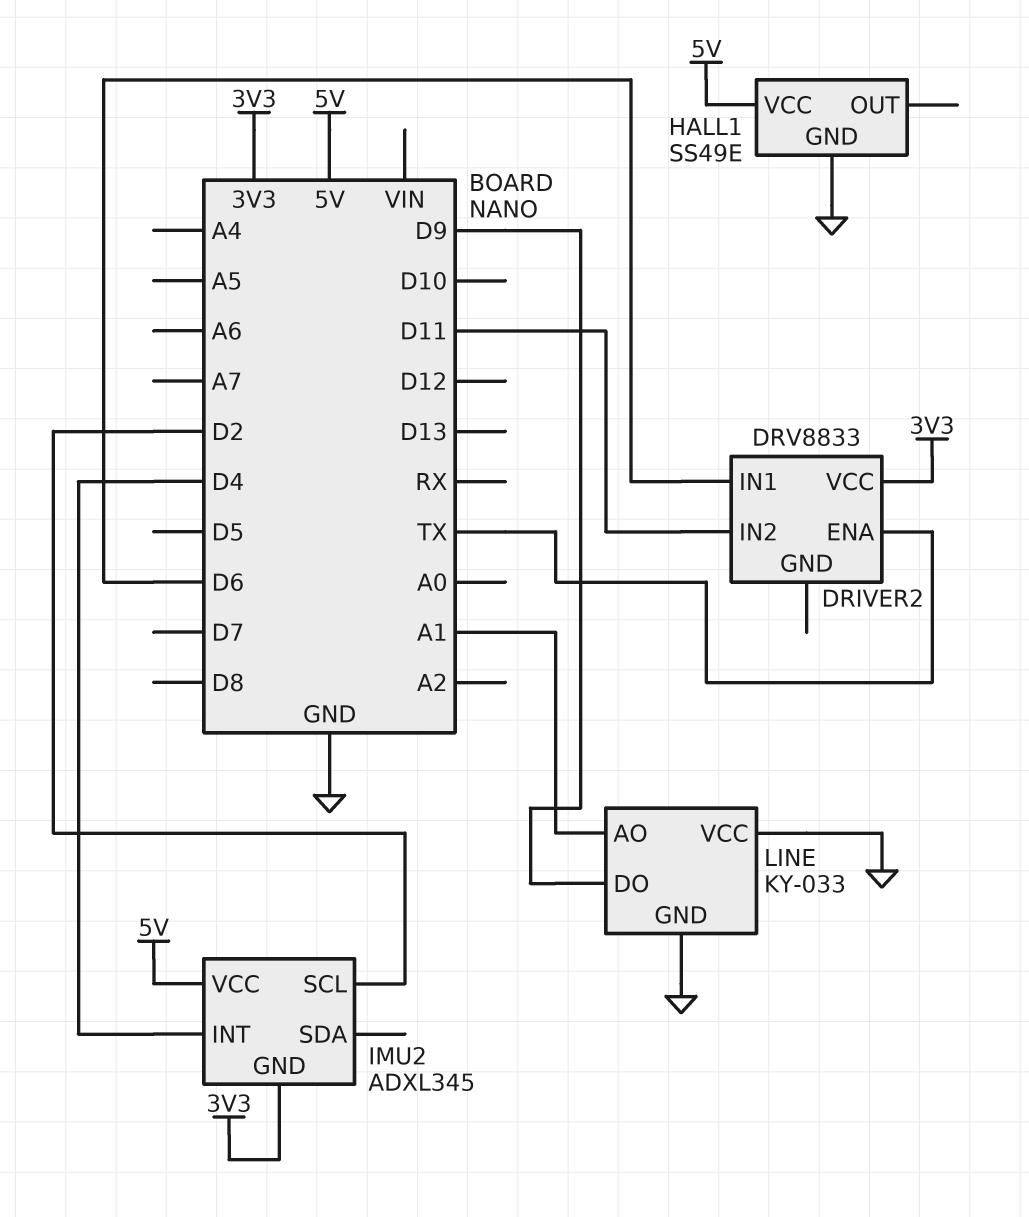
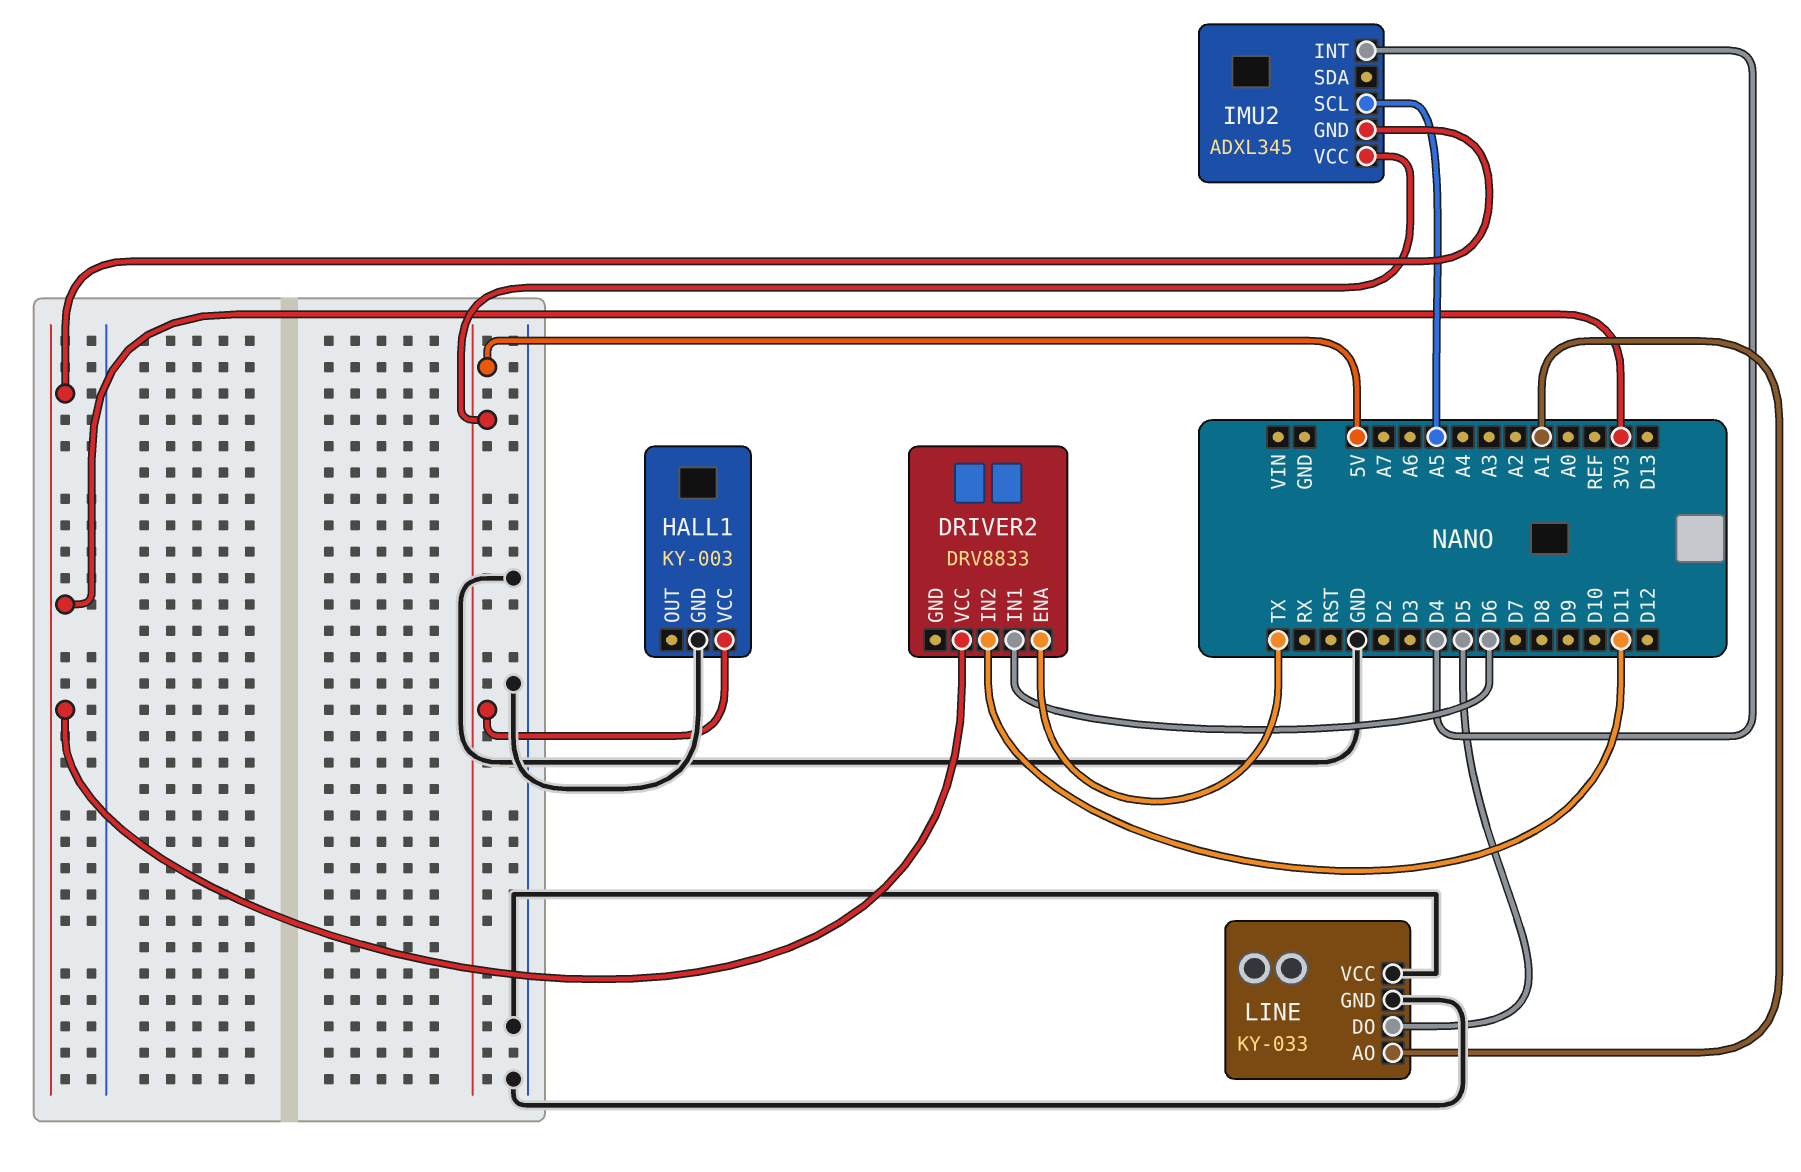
HALL1: SS49E -> KY-003
IMU2 pin SCL: D2 -> A5
LINE pin DO: D9 -> D5

